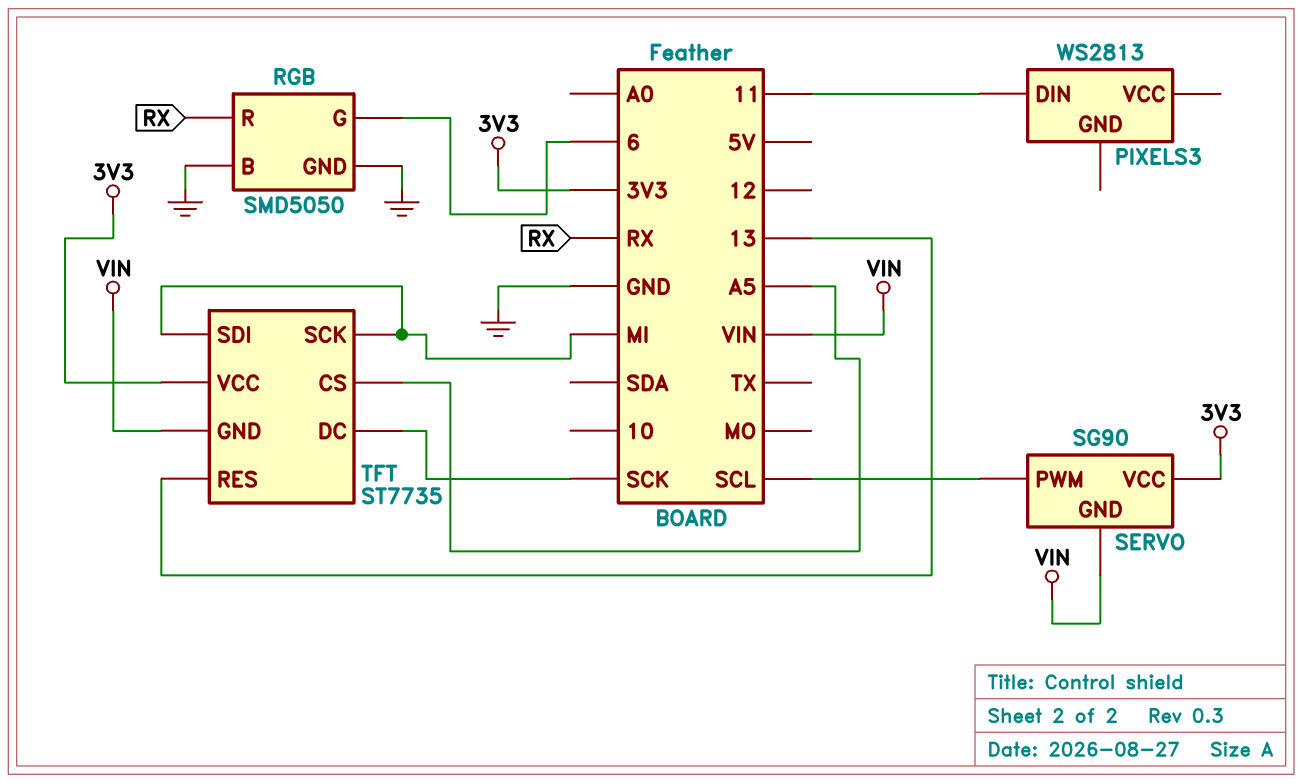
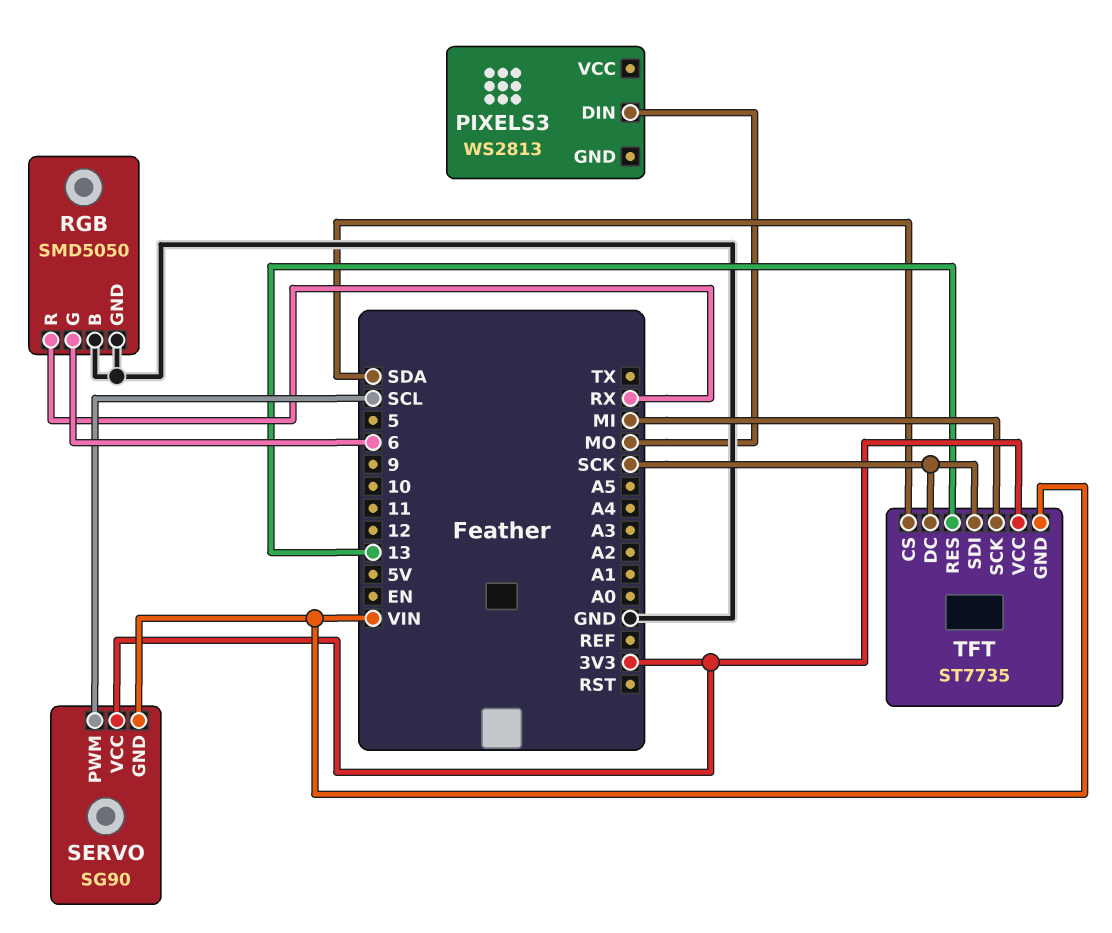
PIXELS3 pin DIN: 11 -> MO
TFT pin CS: A5 -> SDA
TFT pin SDI: MI -> SCK

